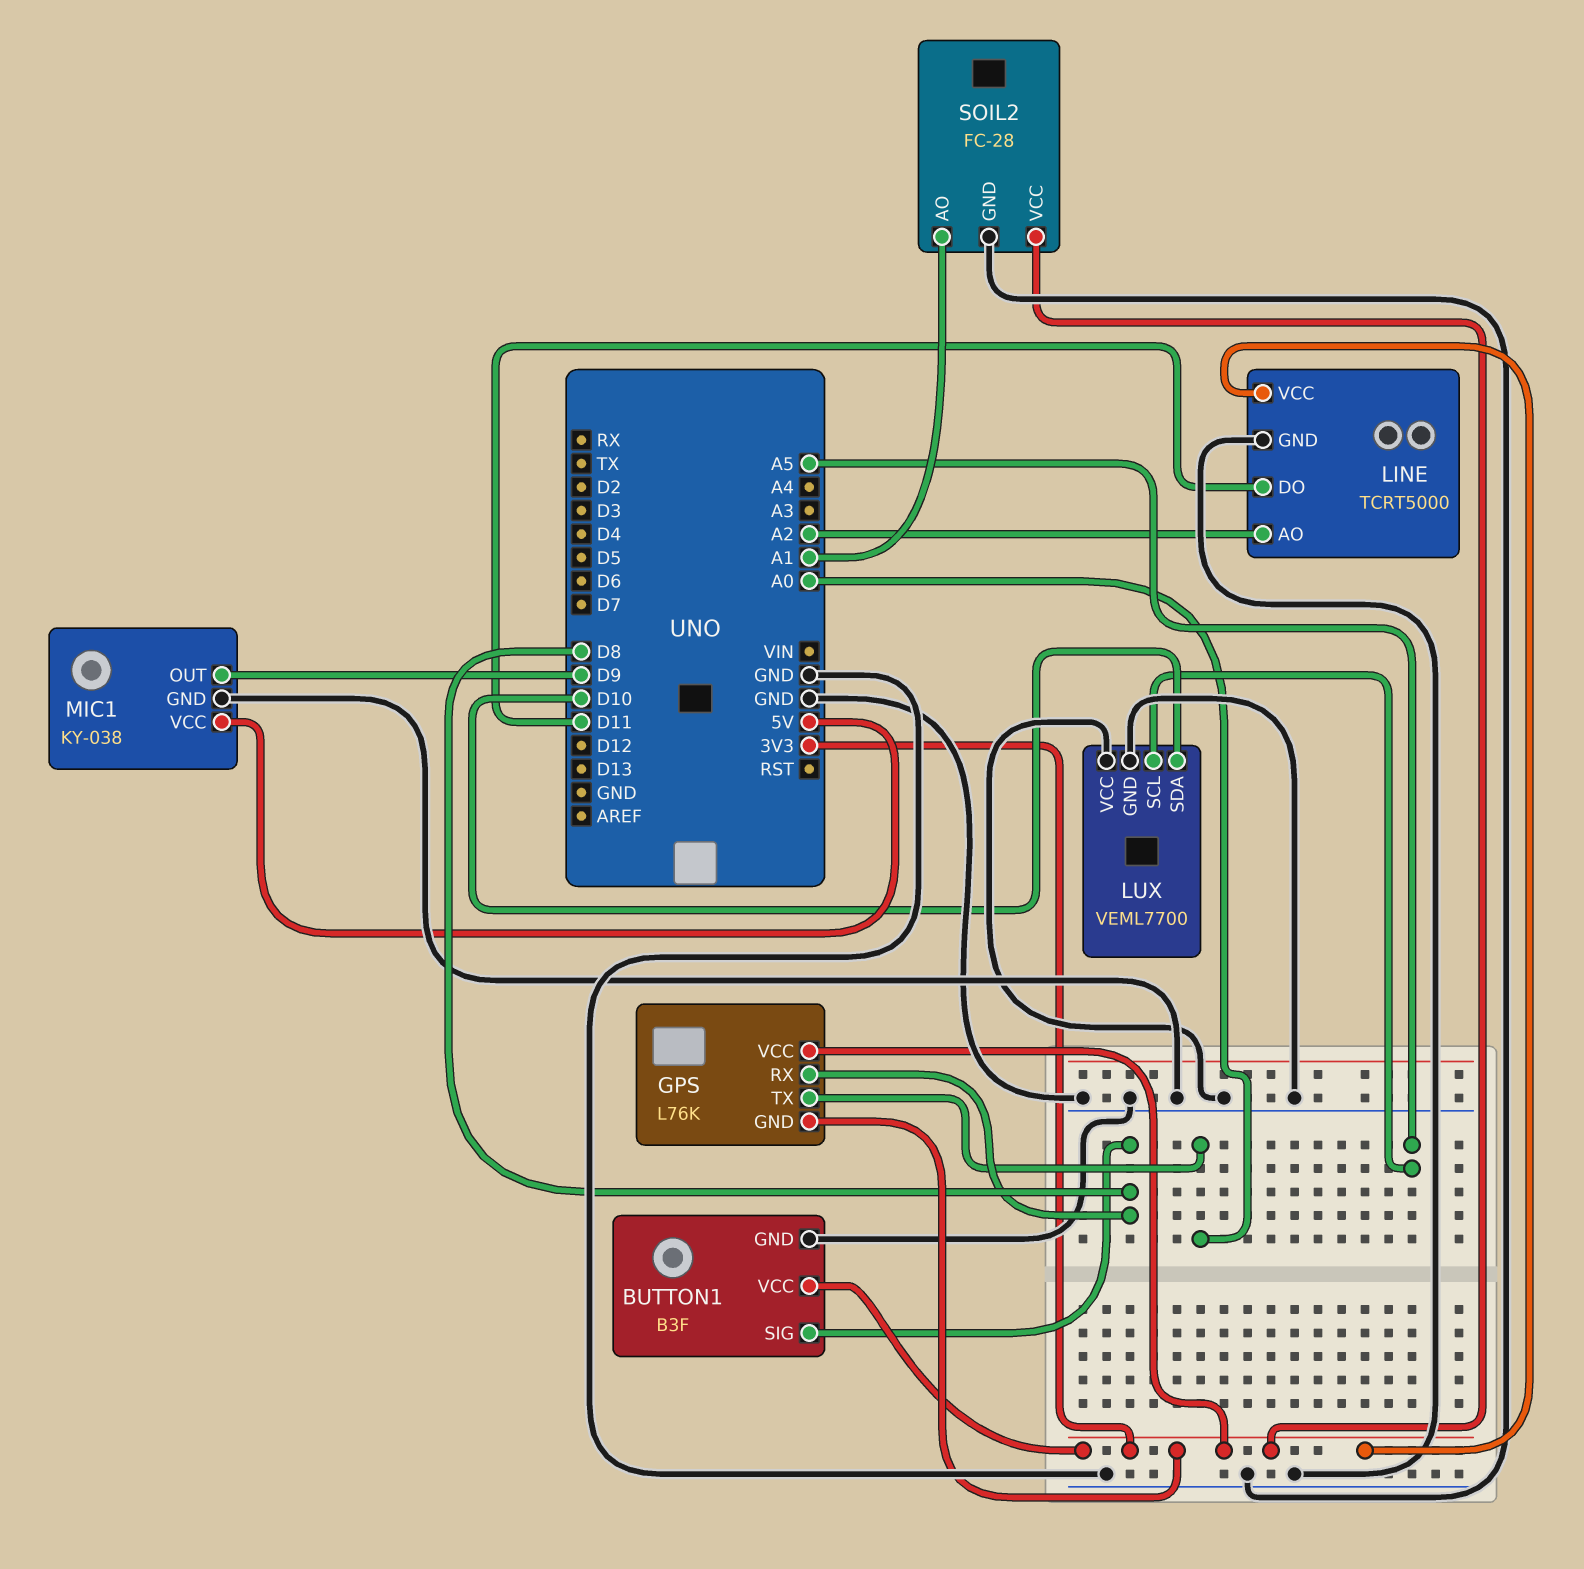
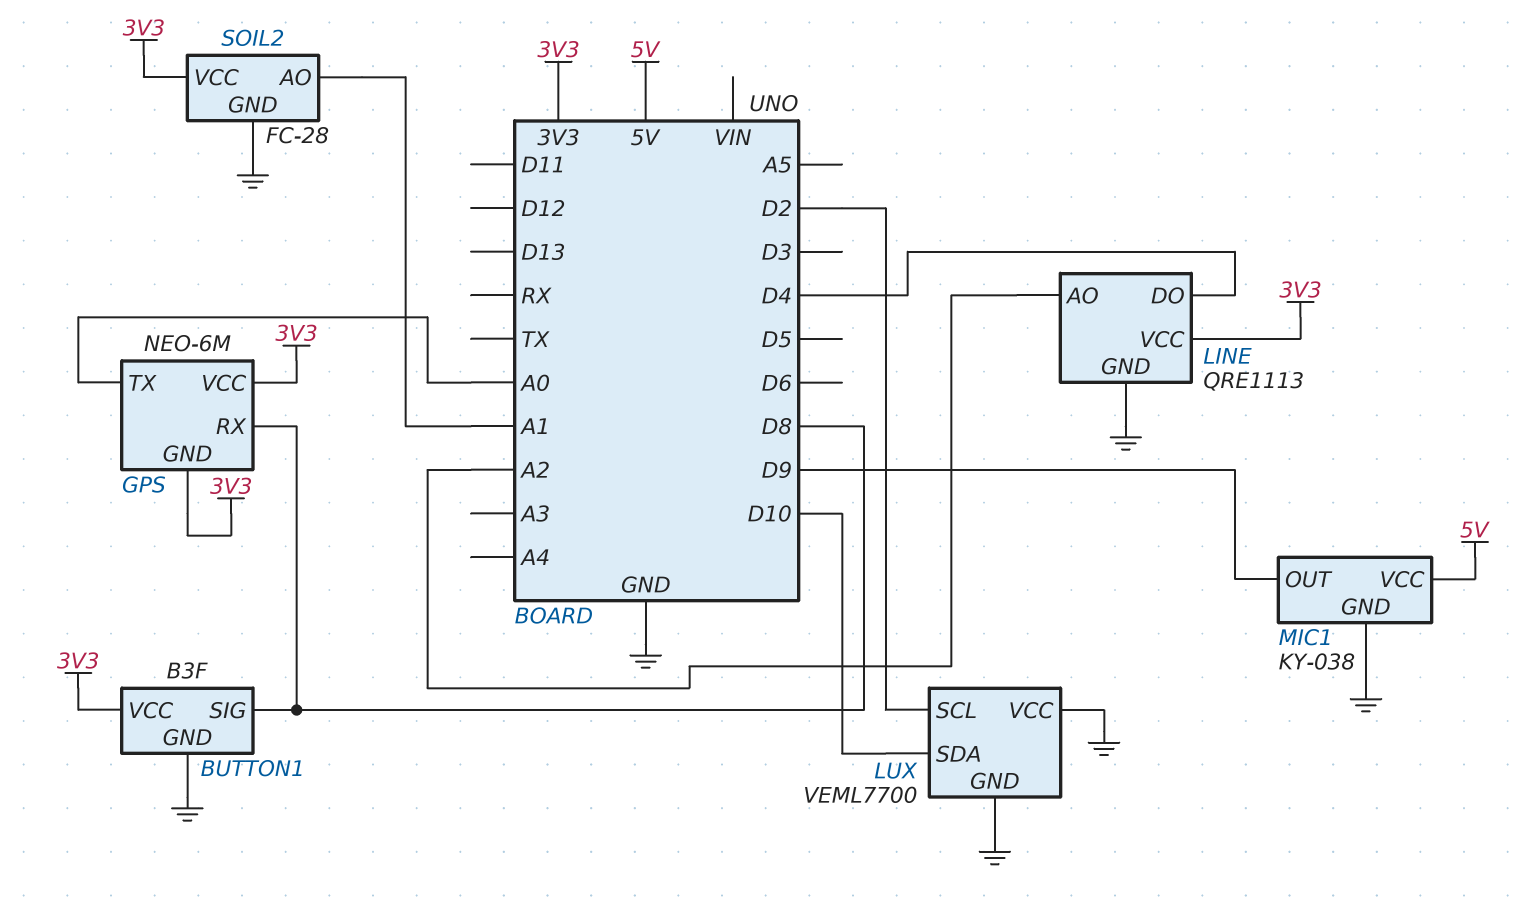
GPS: L76K -> NEO-6M
LINE: TCRT5000 -> QRE1113
LINE pin DO: D11 -> D4
LUX pin SCL: A5 -> D2

